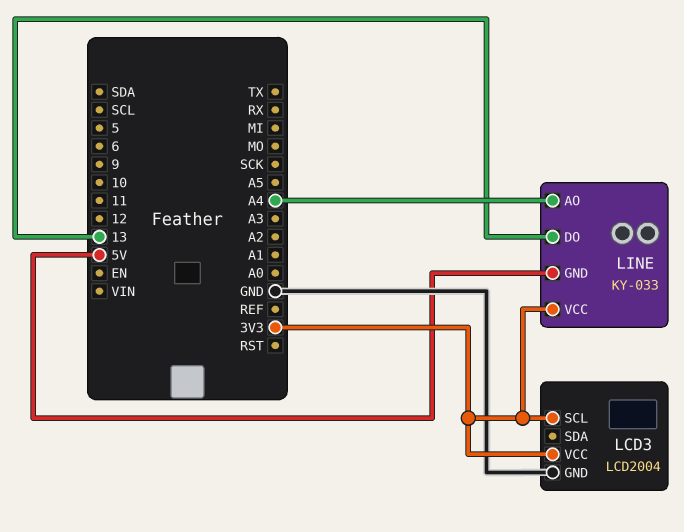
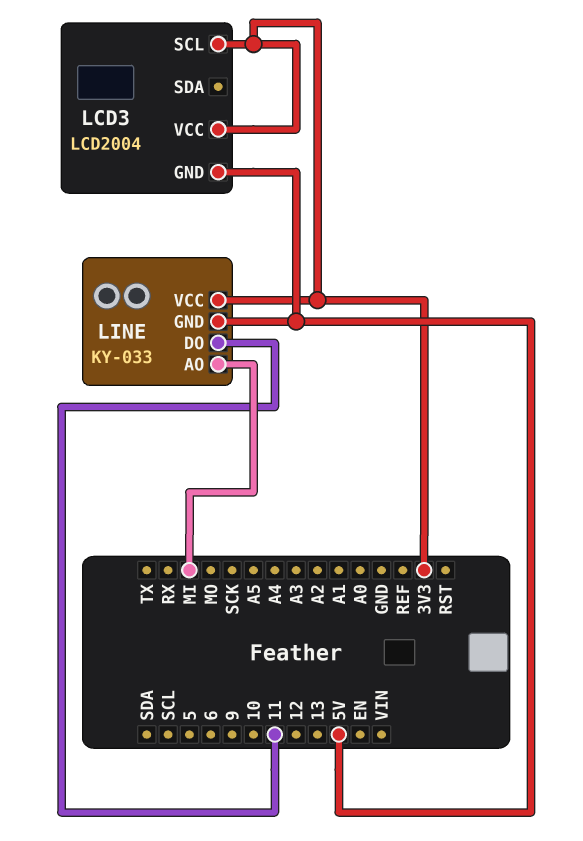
LCD3 pin GND: GND -> 5V
LINE pin AO: A4 -> MI
LINE pin DO: 13 -> 11

